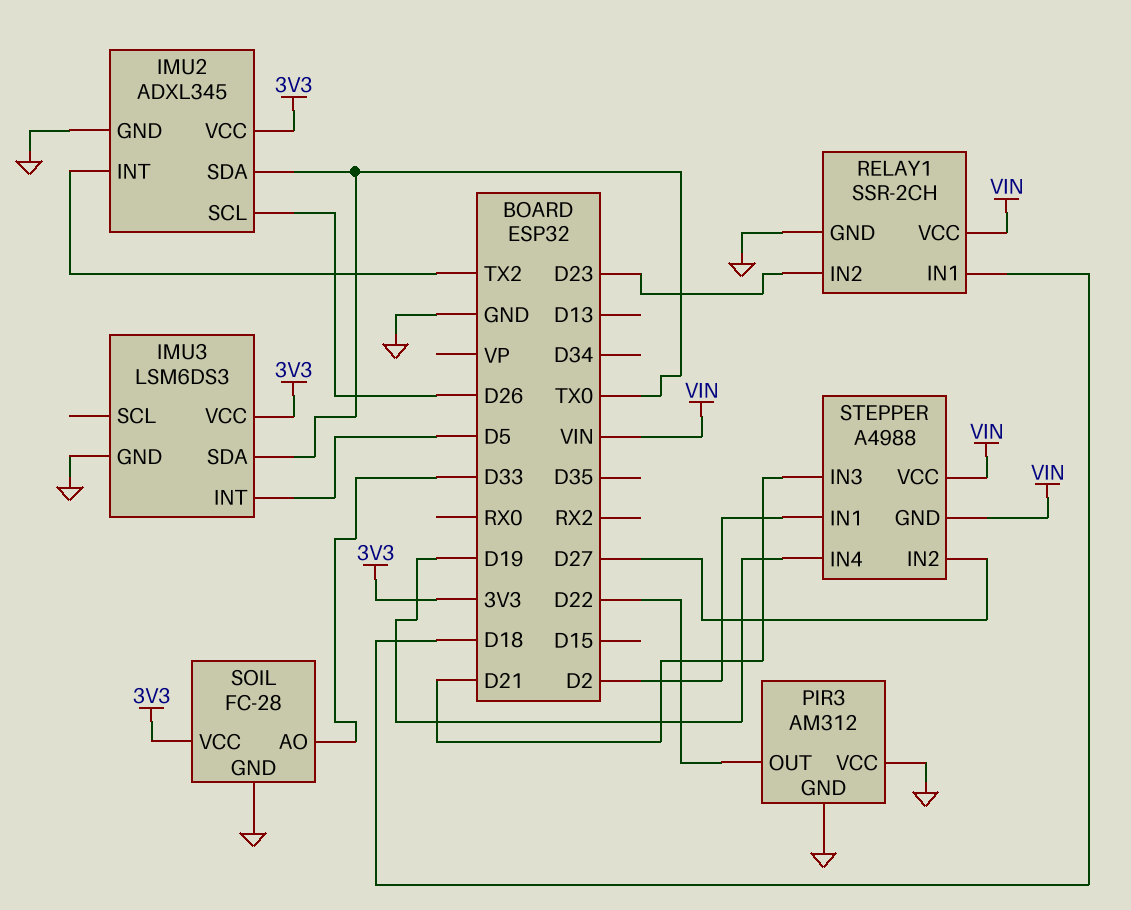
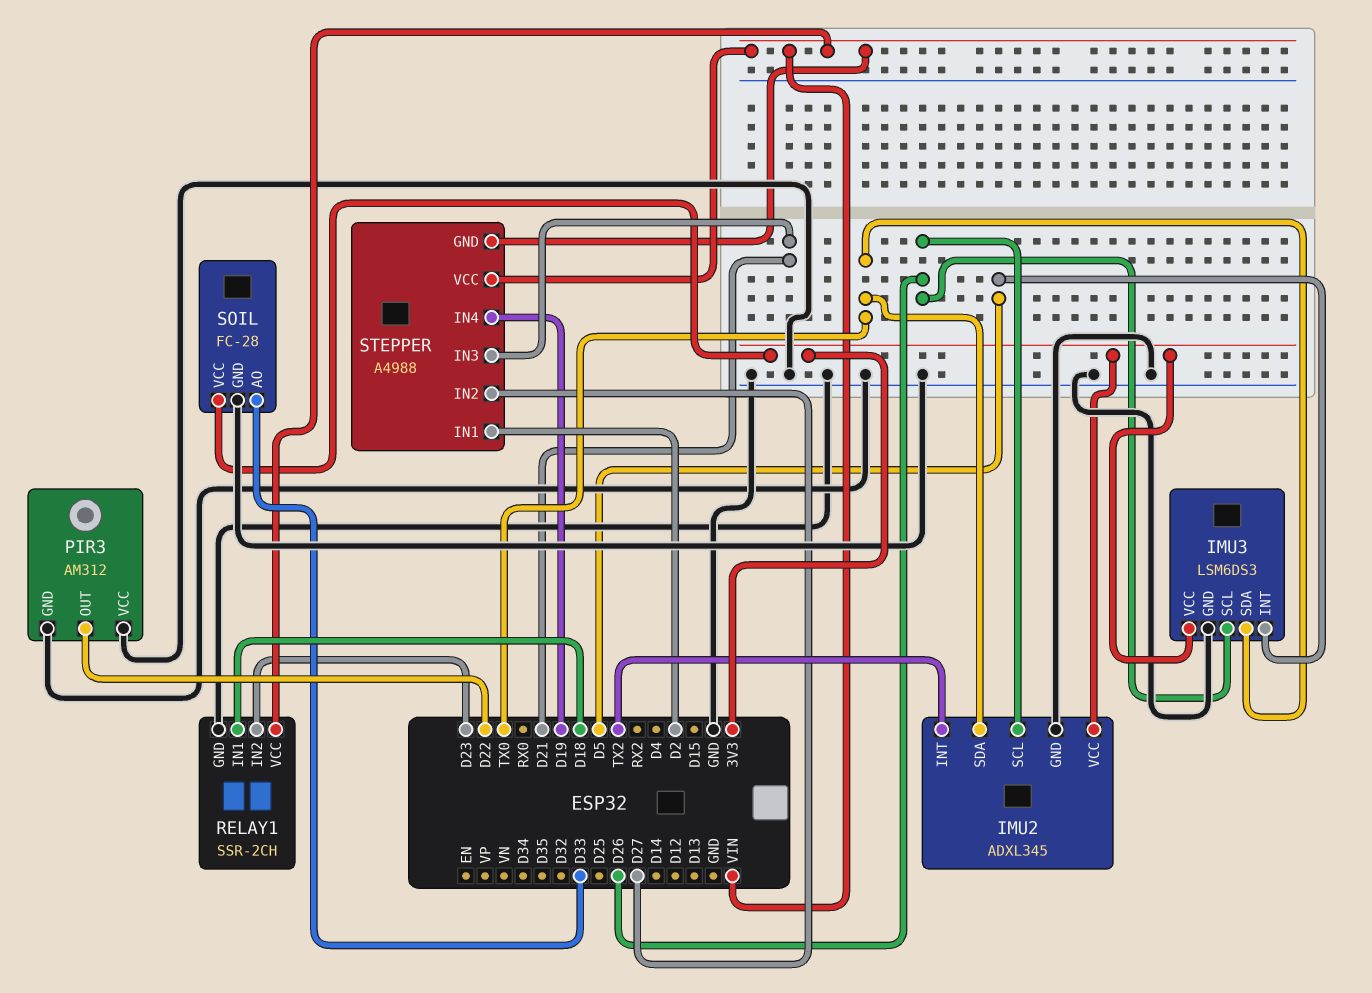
IMU3 pin SCL: none -> D26

